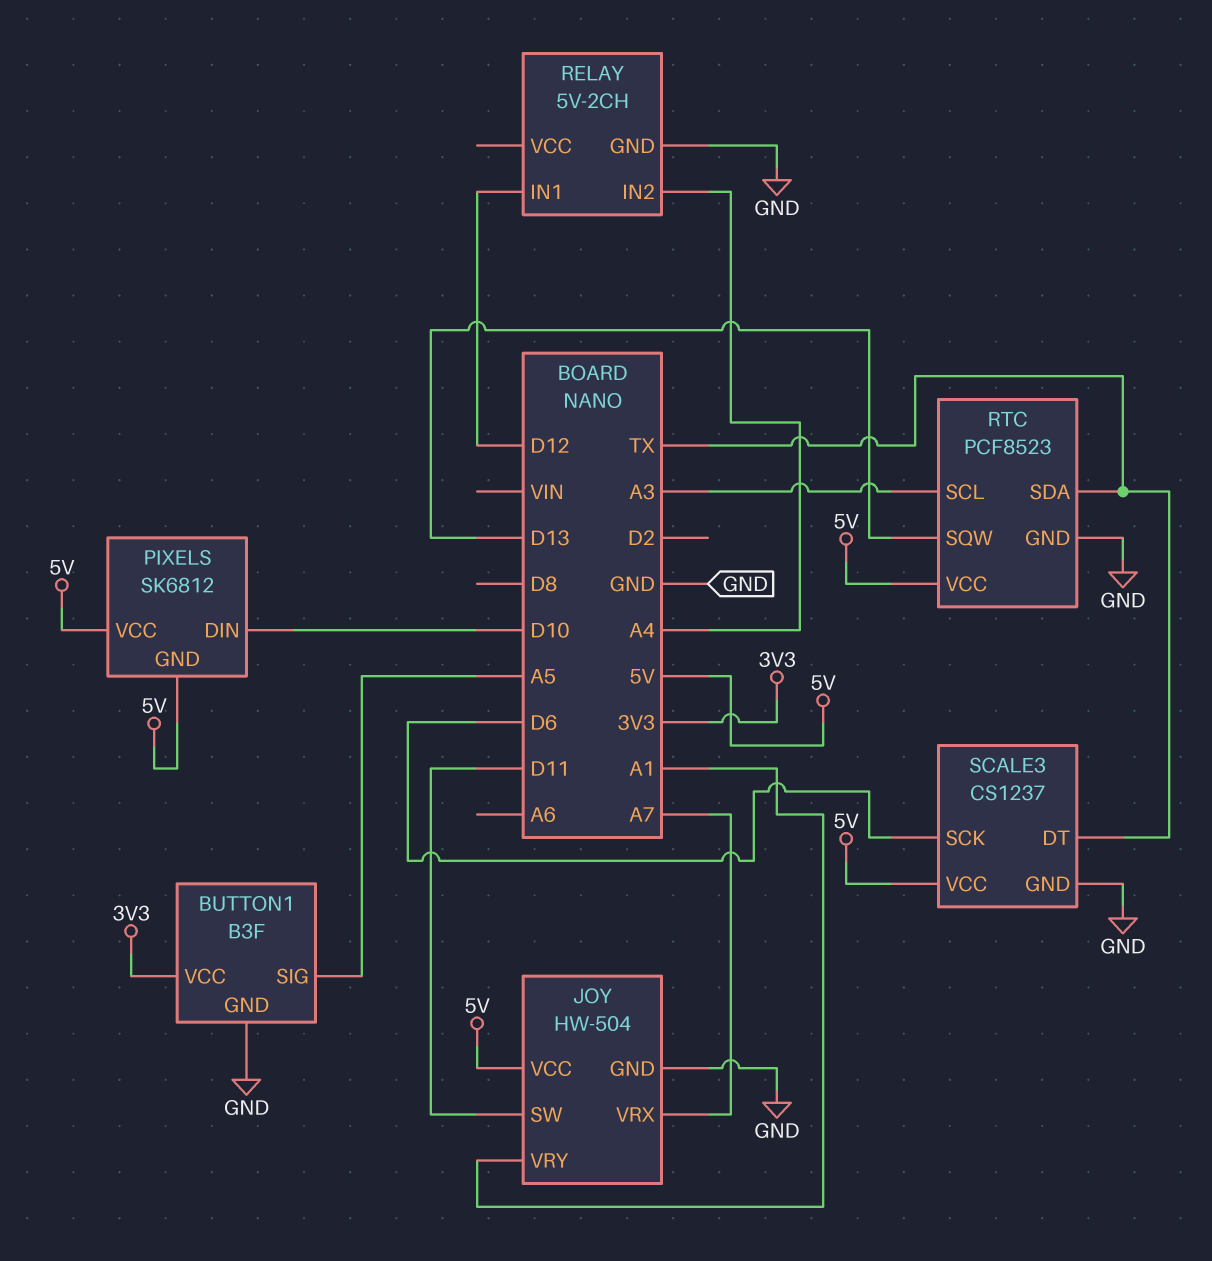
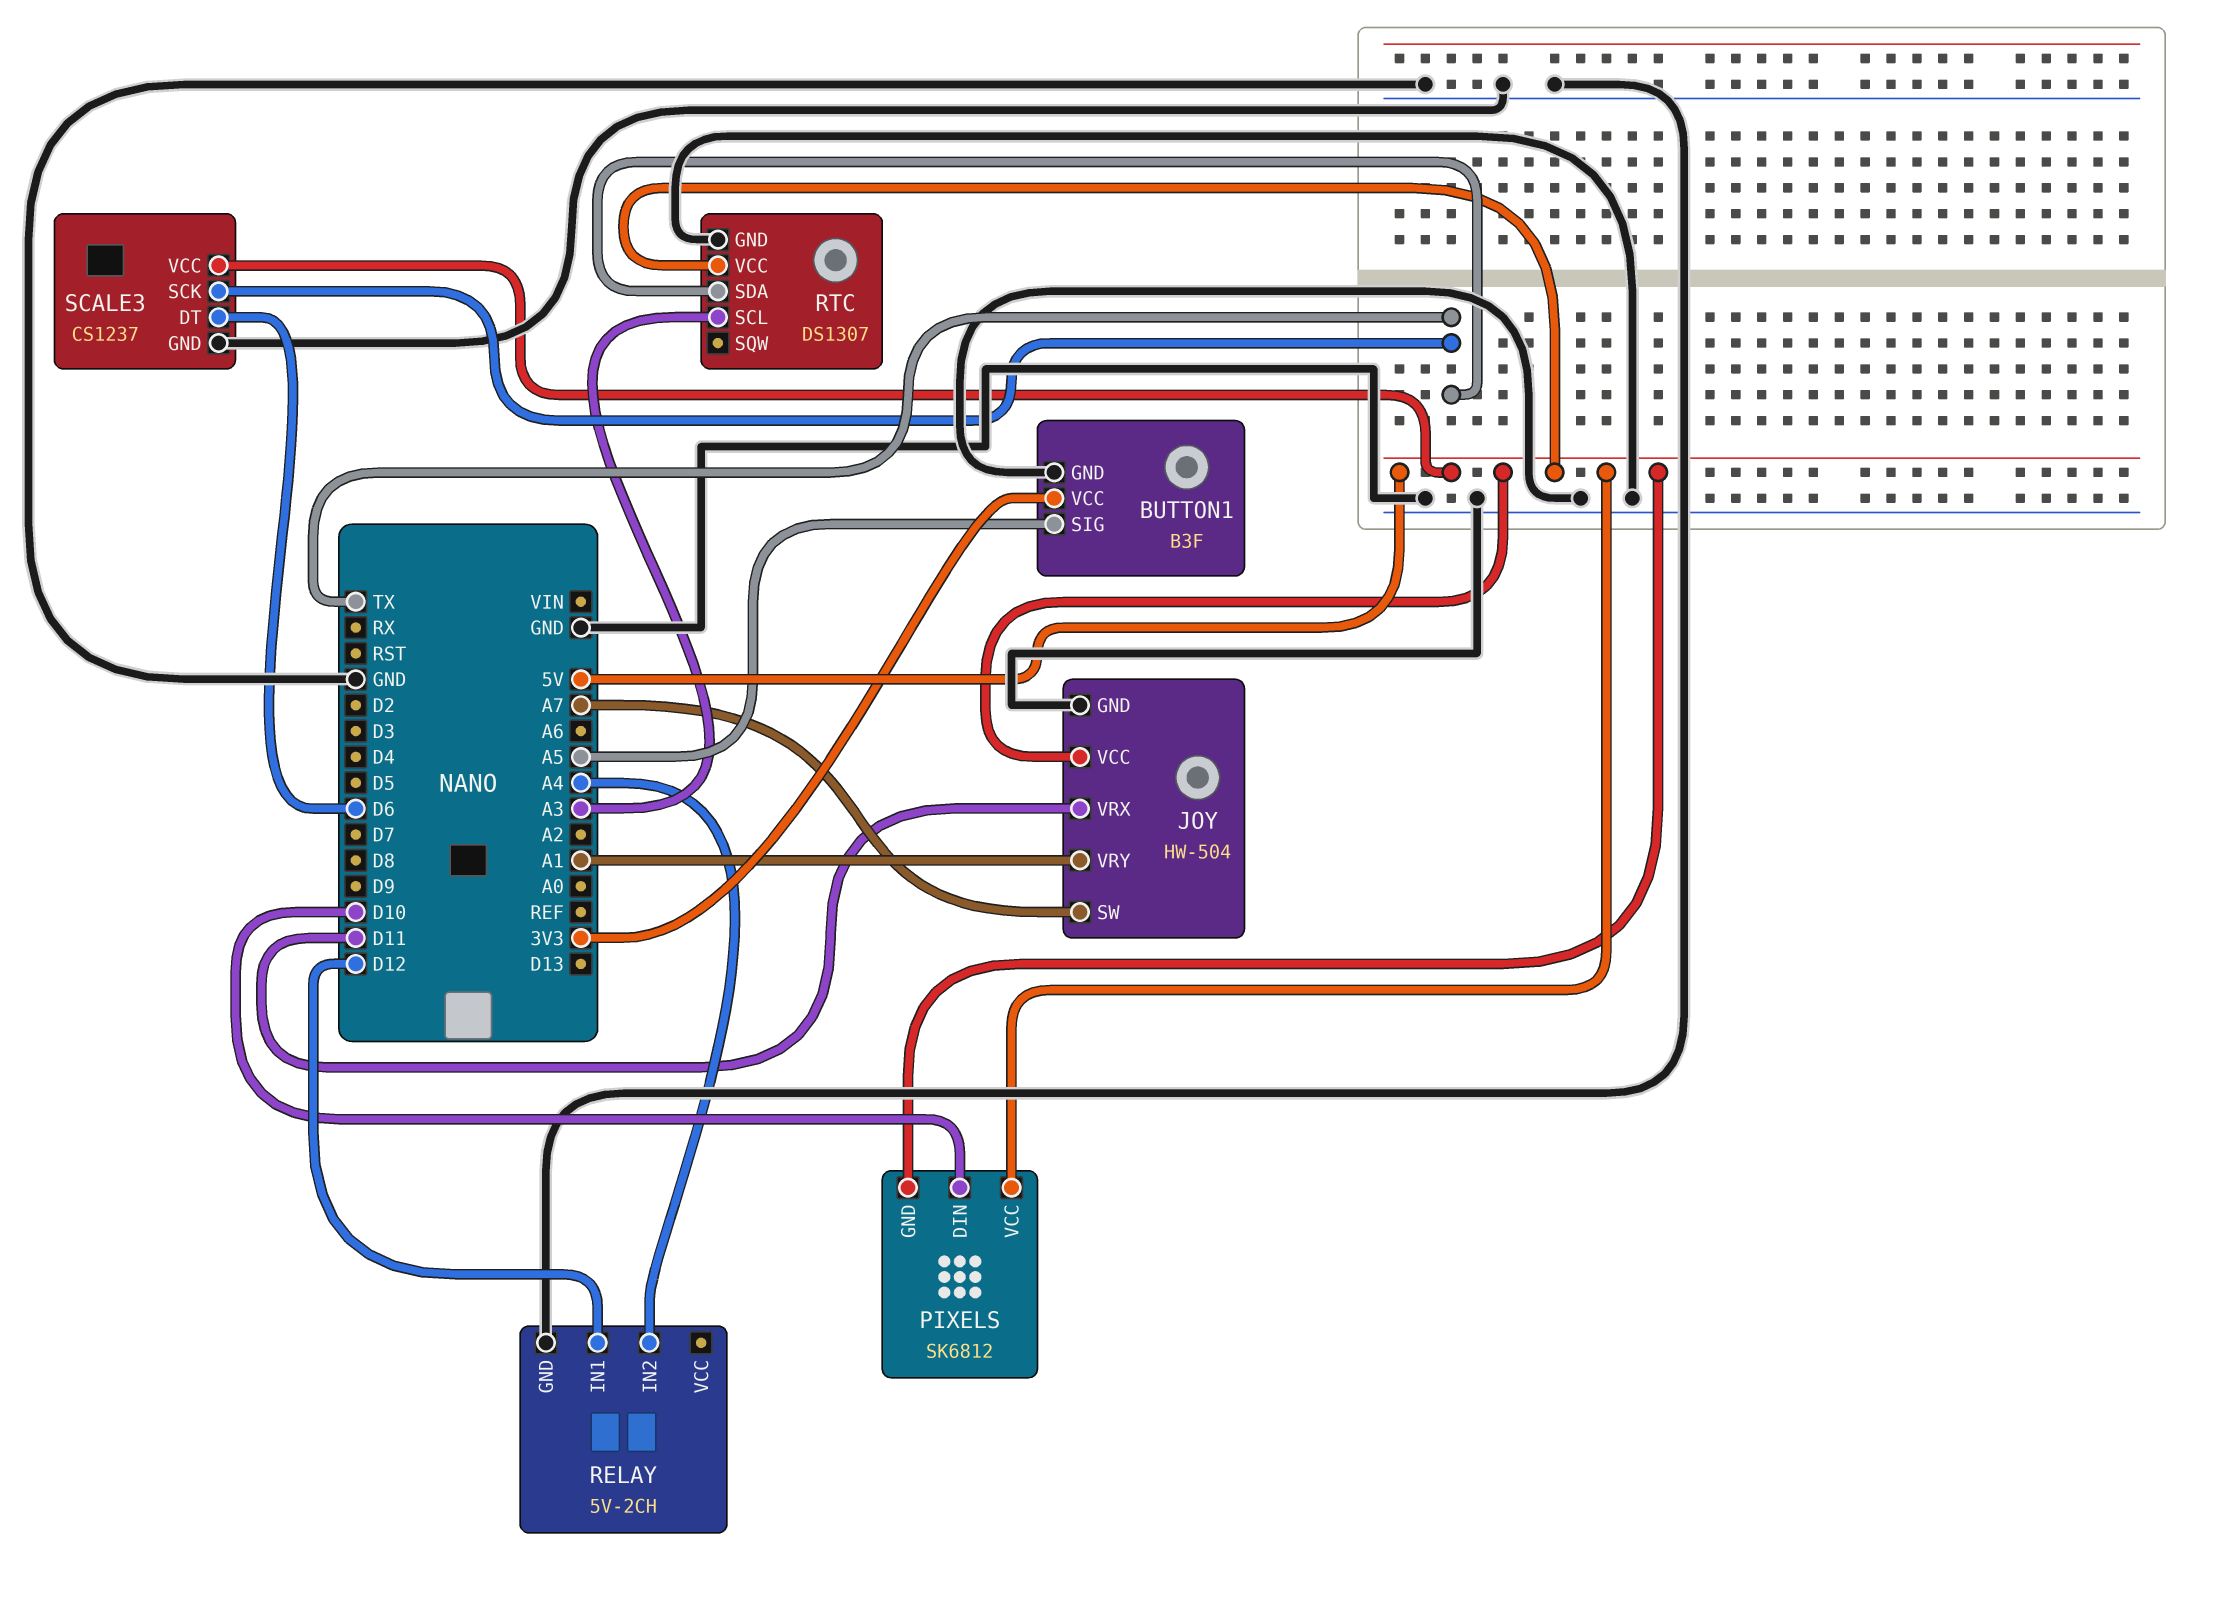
JOY pin SW: D11 -> A7
JOY pin VRX: A7 -> D11
RTC: PCF8523 -> DS1307
RTC pin SQW: D13 -> none
SCALE3 pin DT: TX -> D6
SCALE3 pin SCK: D6 -> TX

